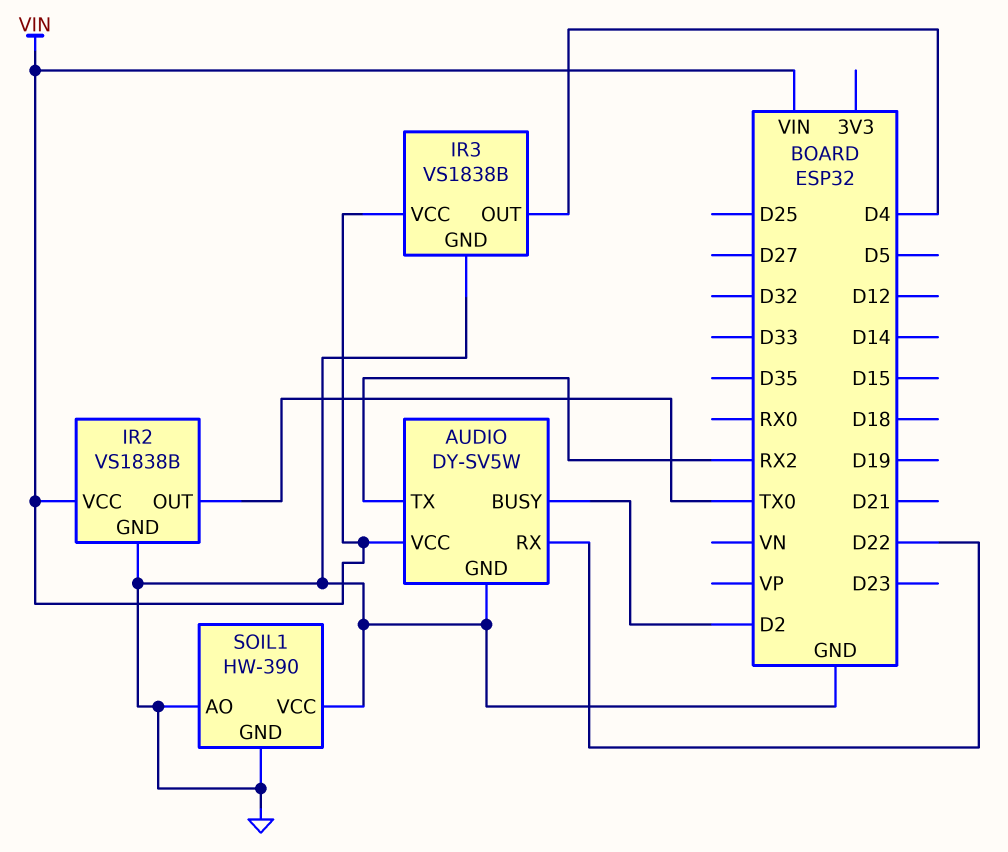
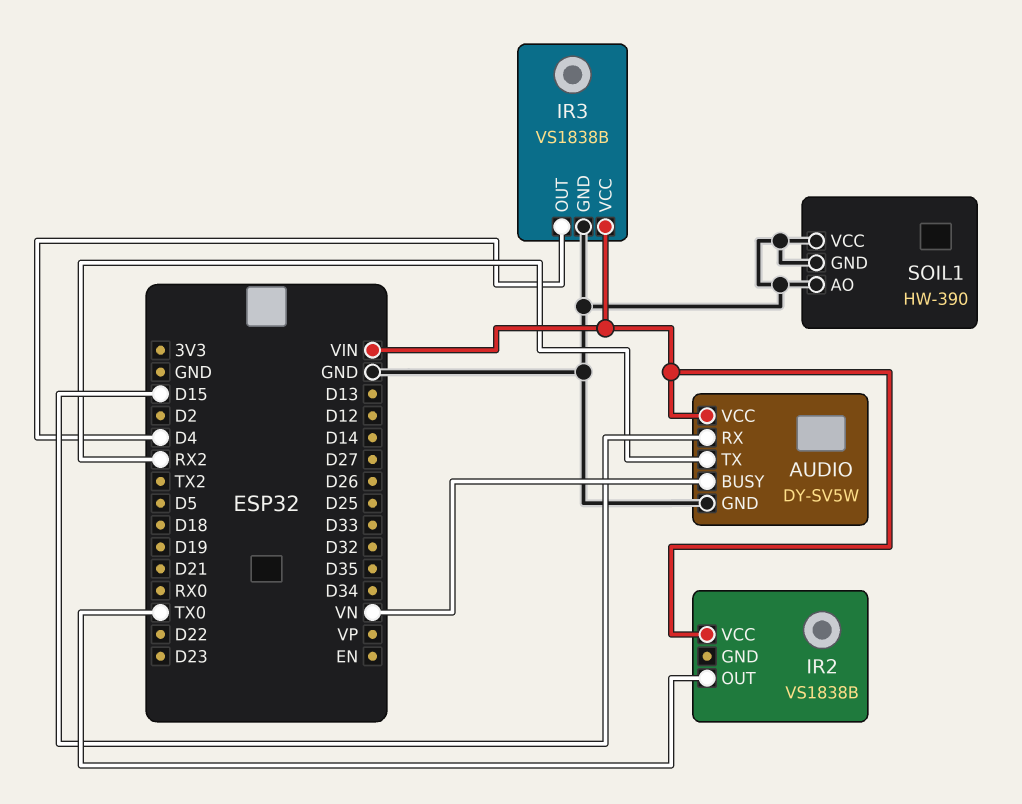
AUDIO pin BUSY: D2 -> VN
AUDIO pin RX: D22 -> D15
IR2 pin GND: GND -> none

